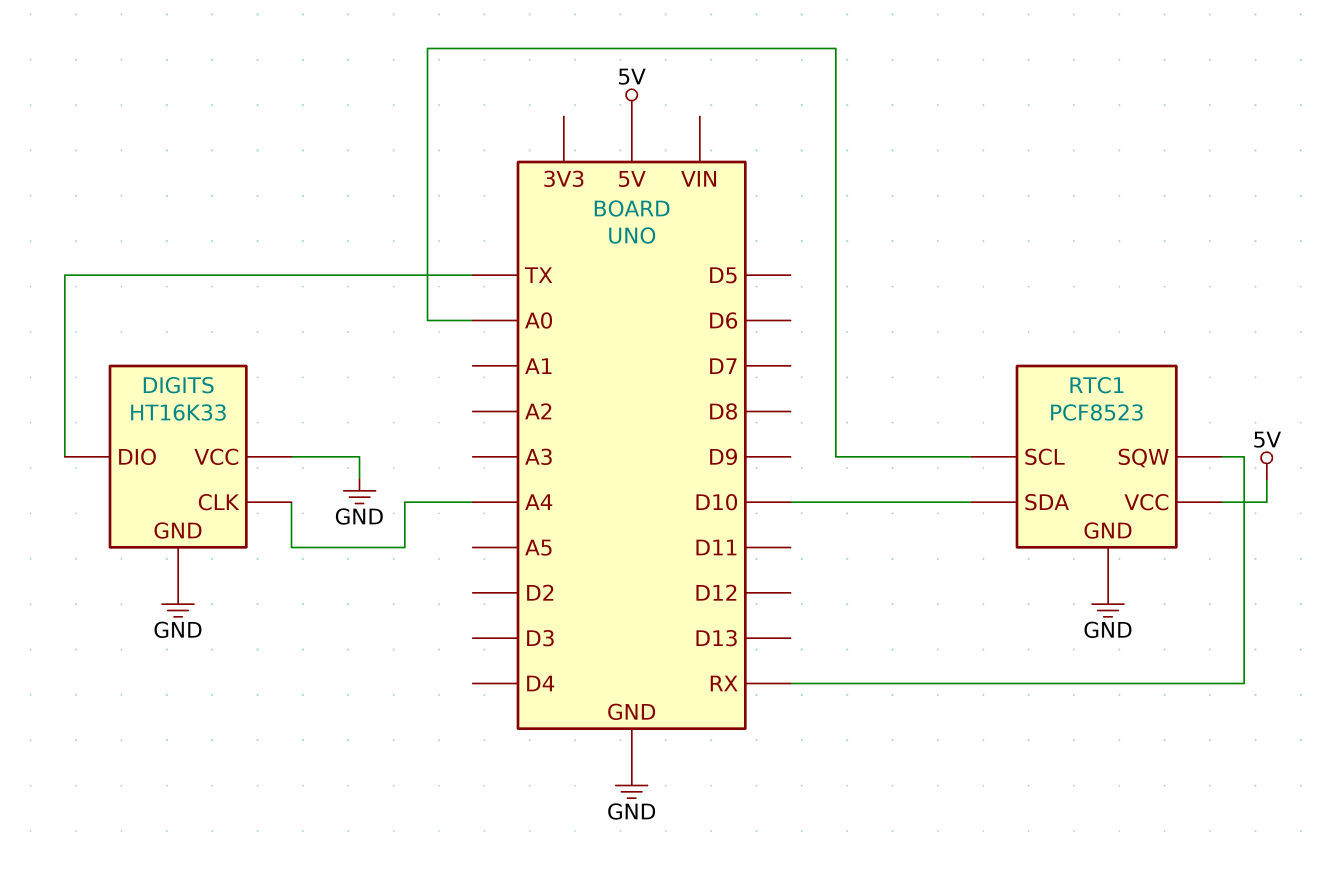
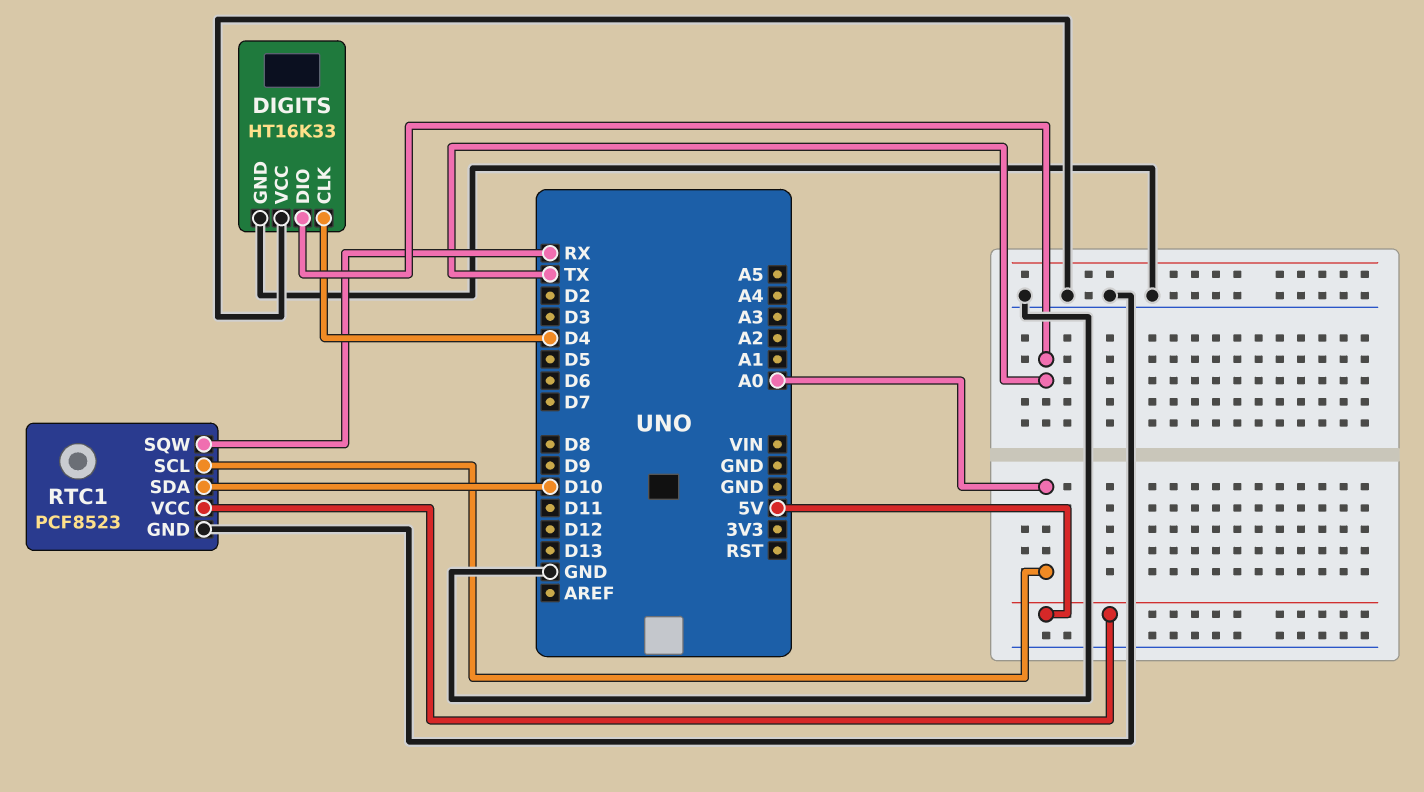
DIGITS pin CLK: A4 -> D4

